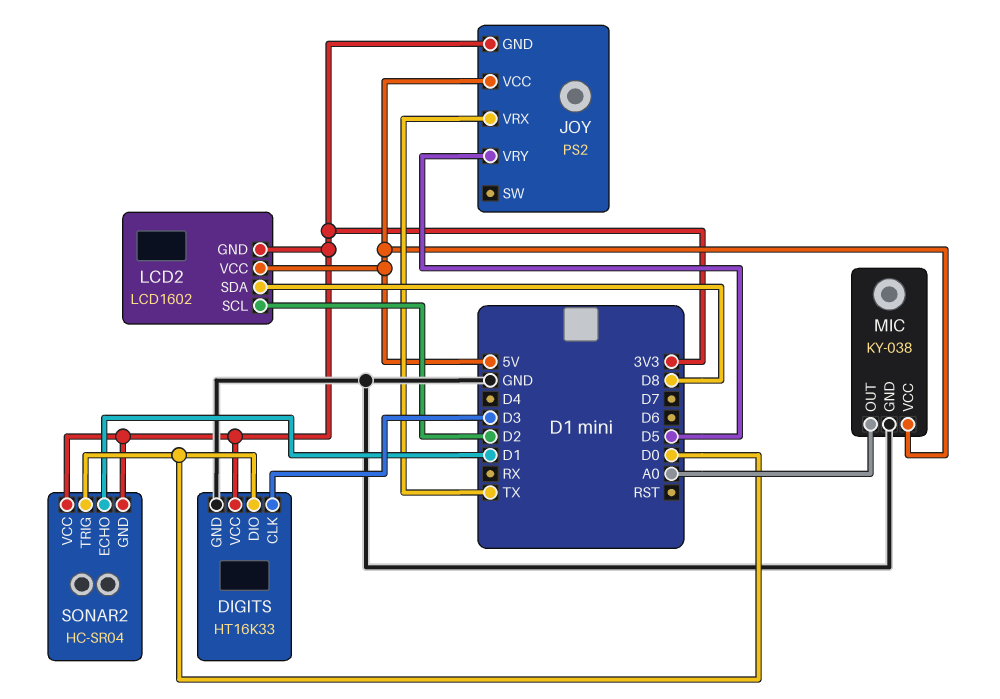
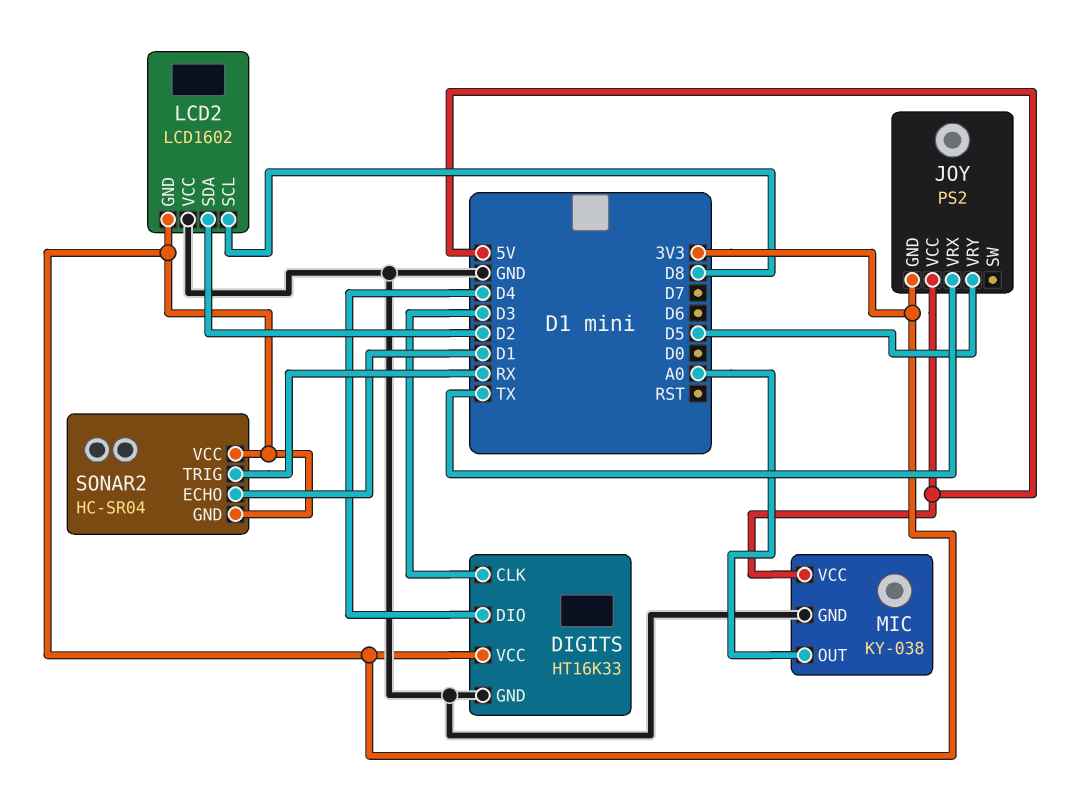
DIGITS pin DIO: D0 -> D4
LCD2 pin SCL: D2 -> D8
LCD2 pin SDA: D8 -> D2
LCD2 pin VCC: 5V -> GND
SONAR2 pin TRIG: D0 -> RX

